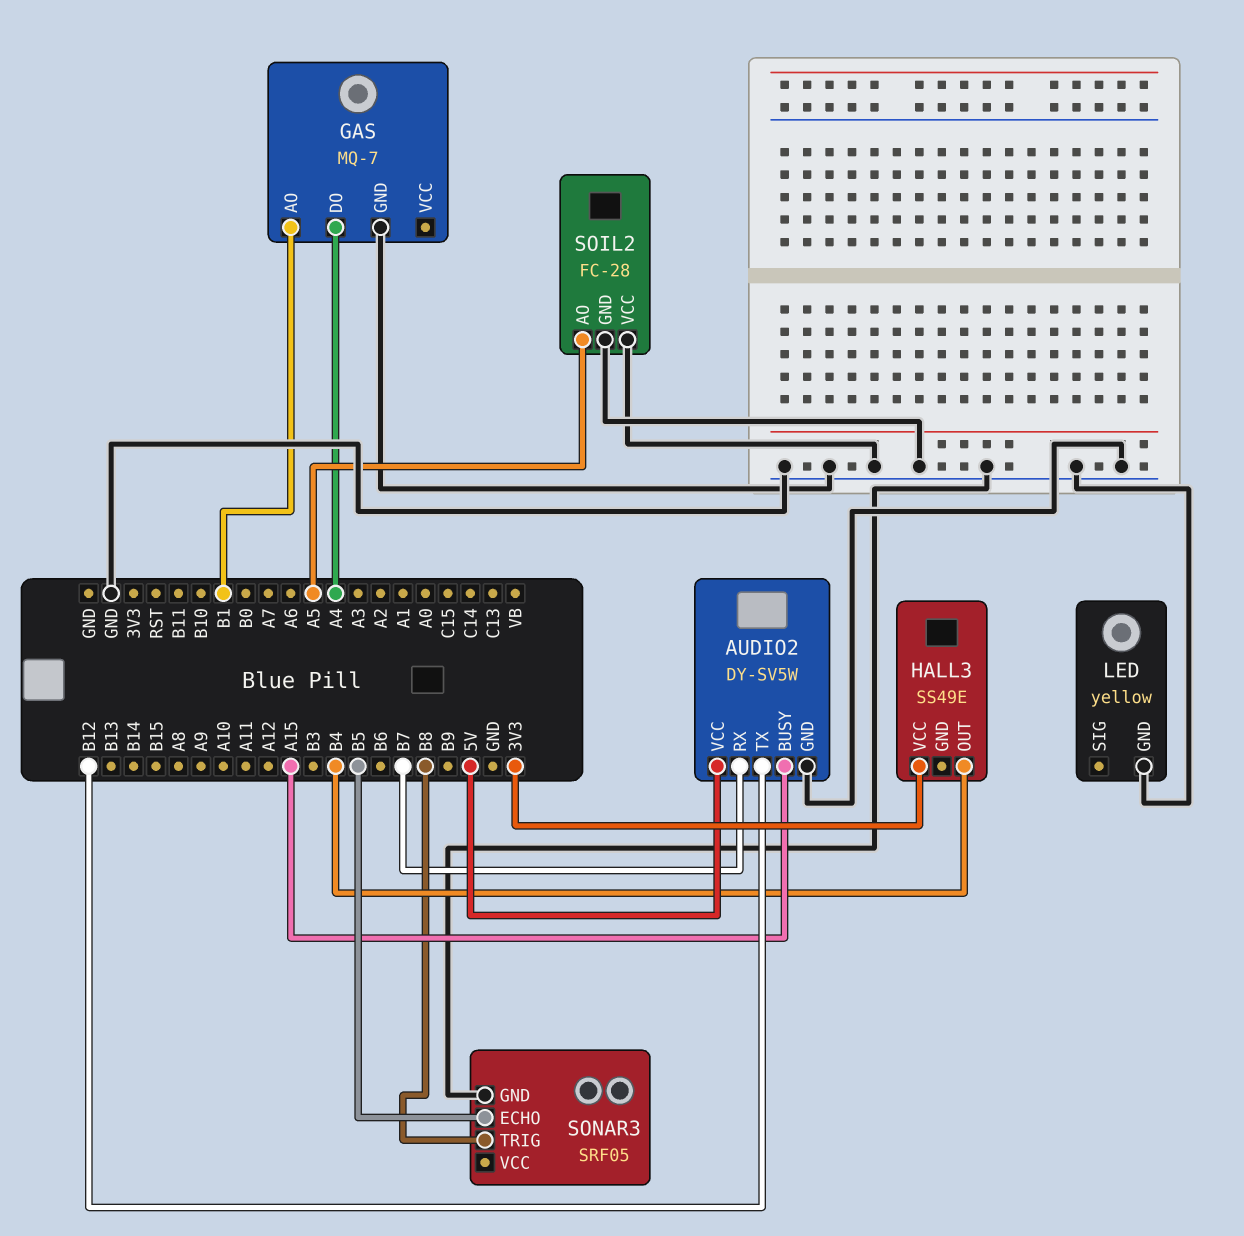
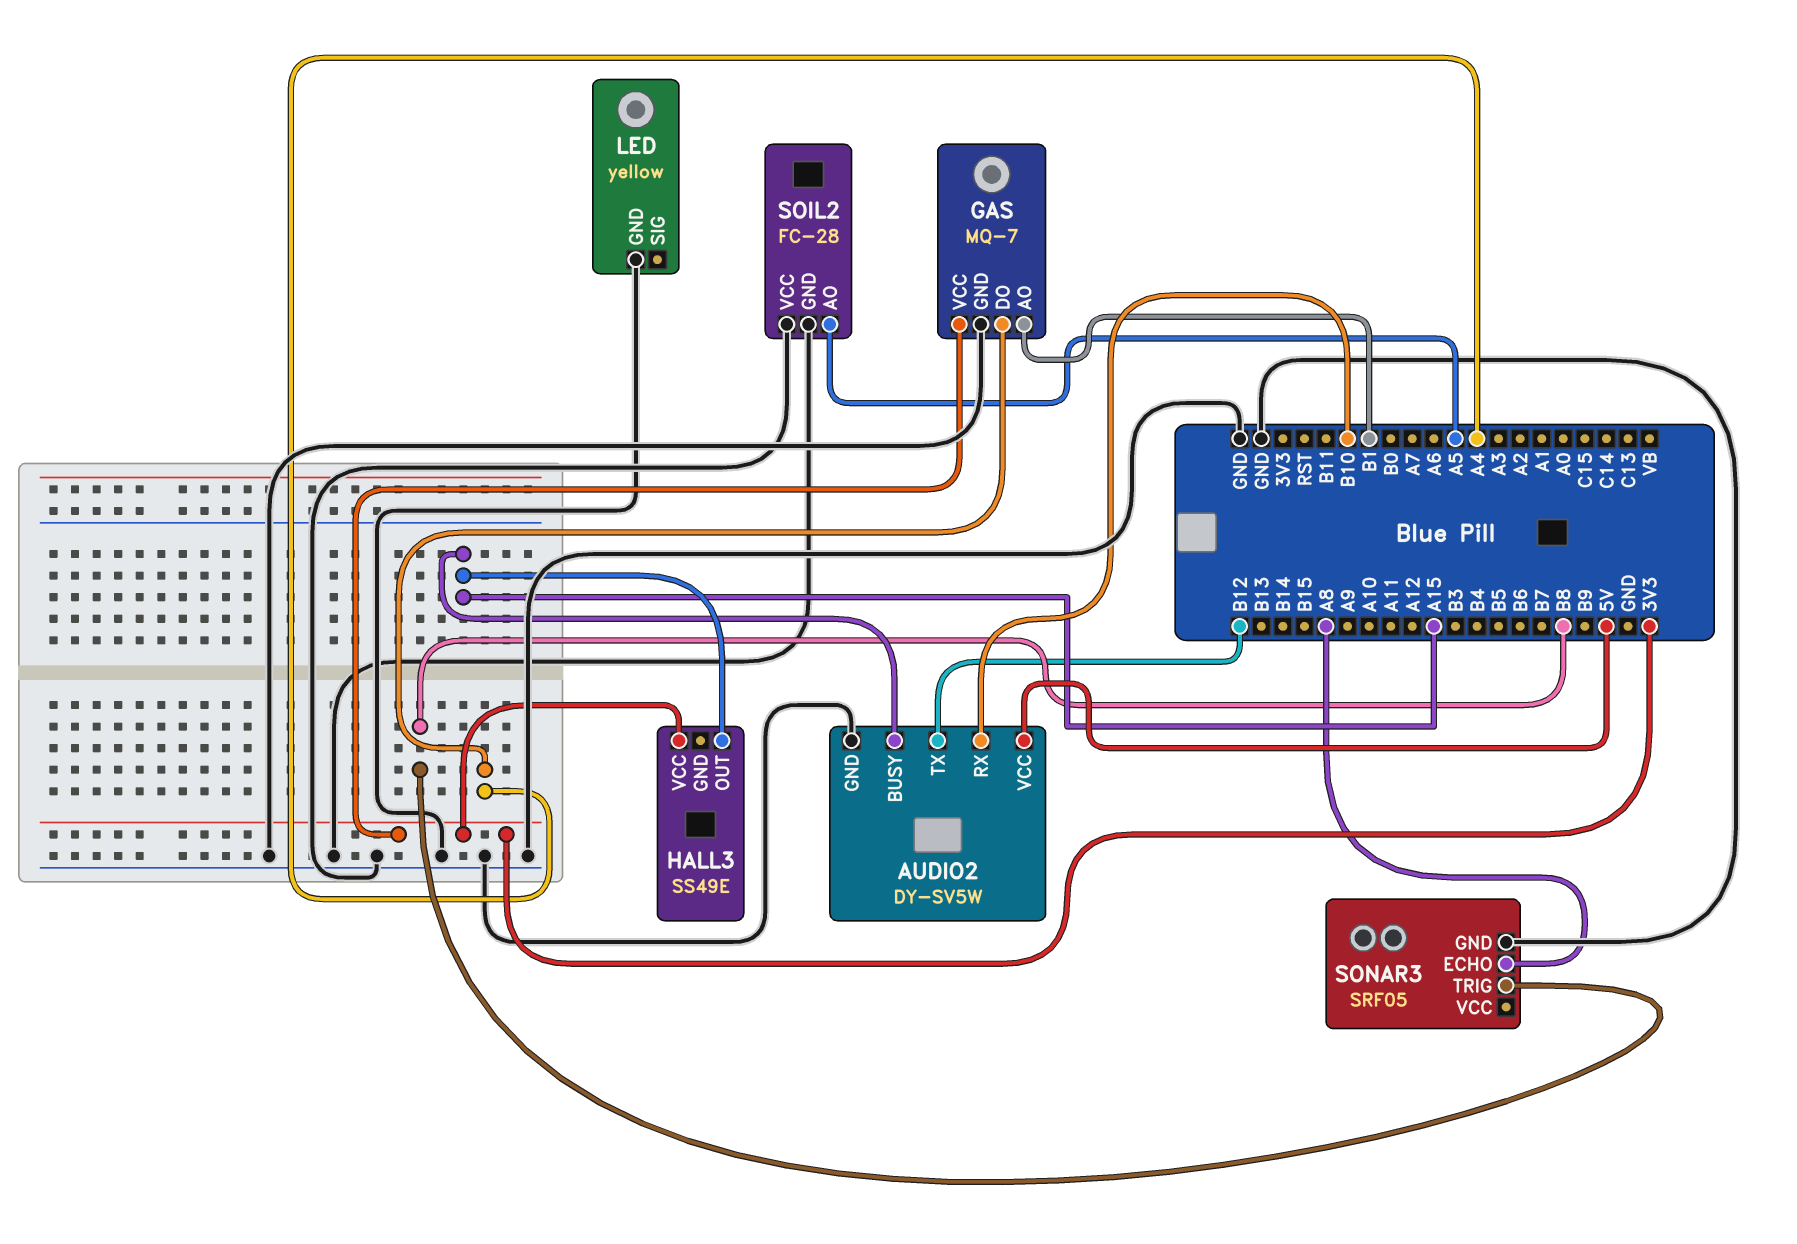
AUDIO2 pin RX: B7 -> B10
GAS pin VCC: none -> 3V3
HALL3 pin OUT: B4 -> A15
SONAR3 pin ECHO: B5 -> A8

